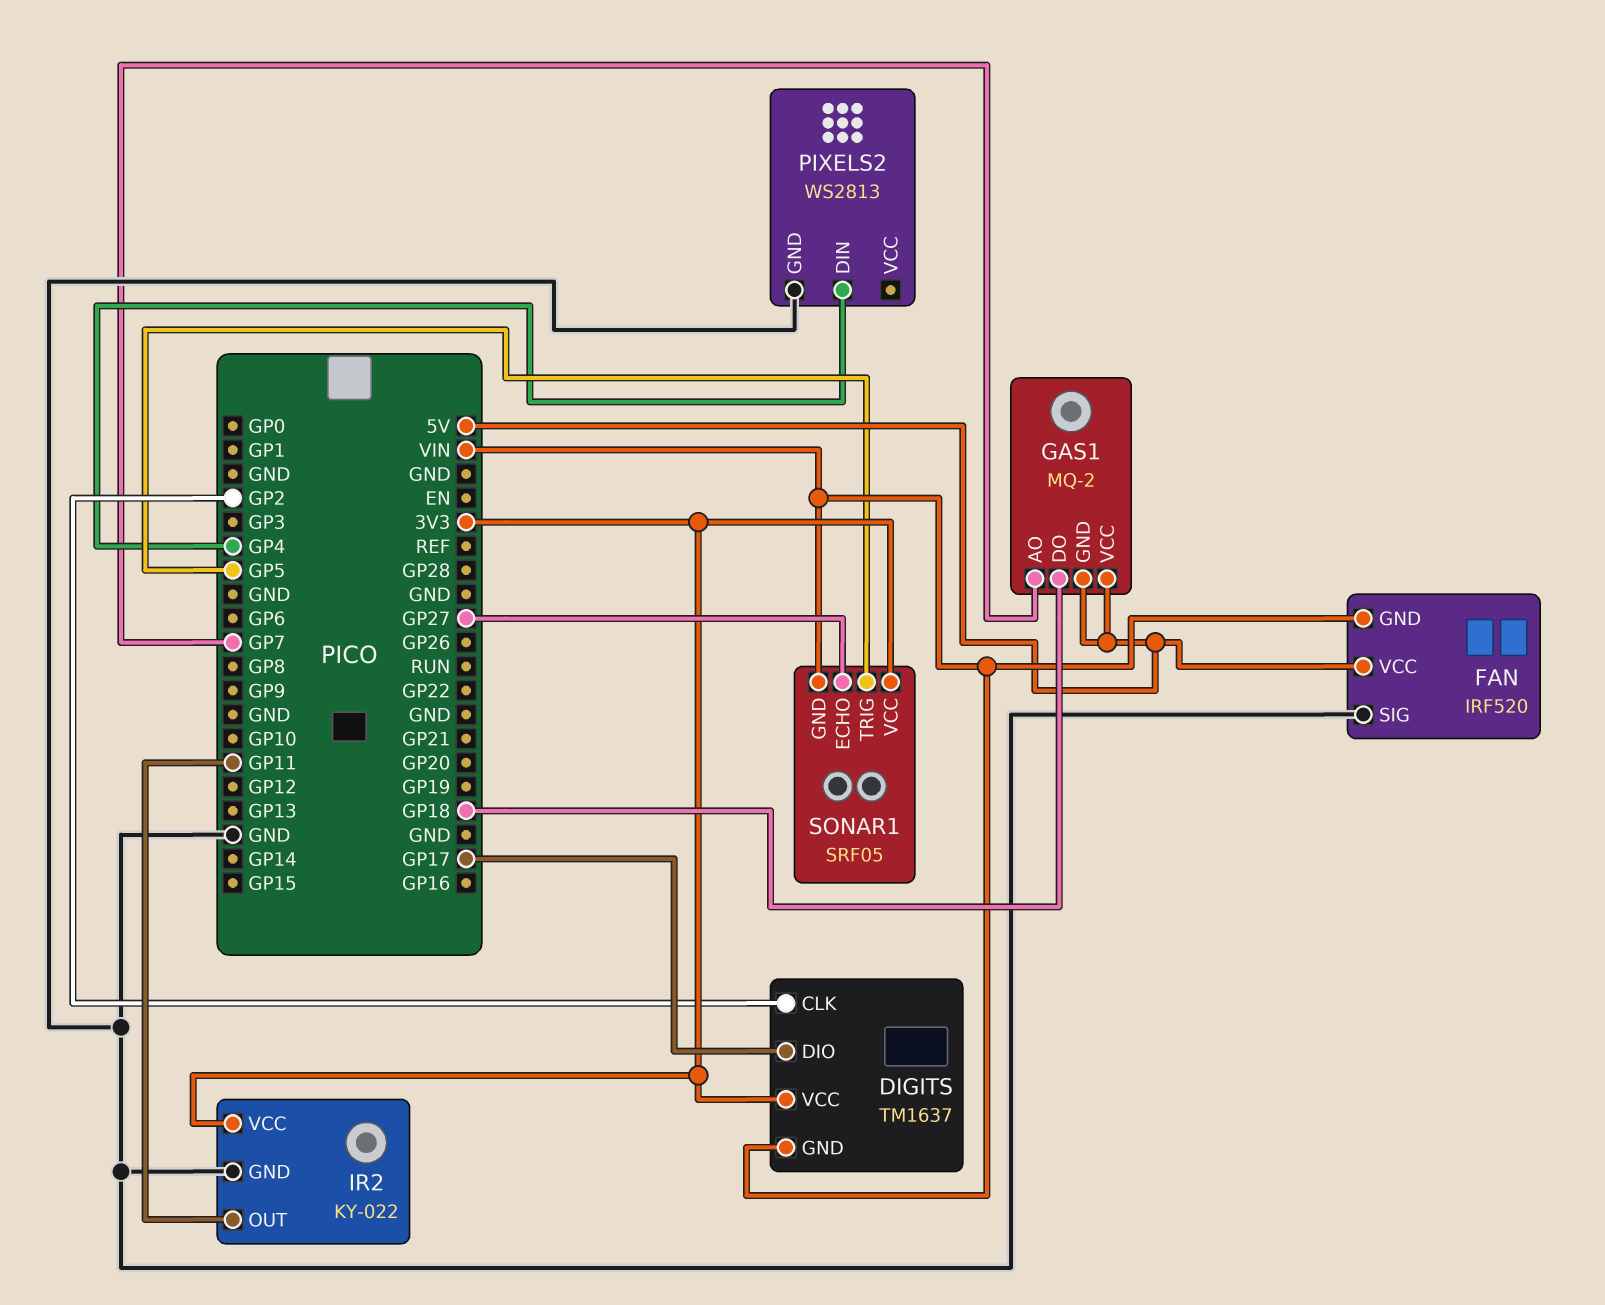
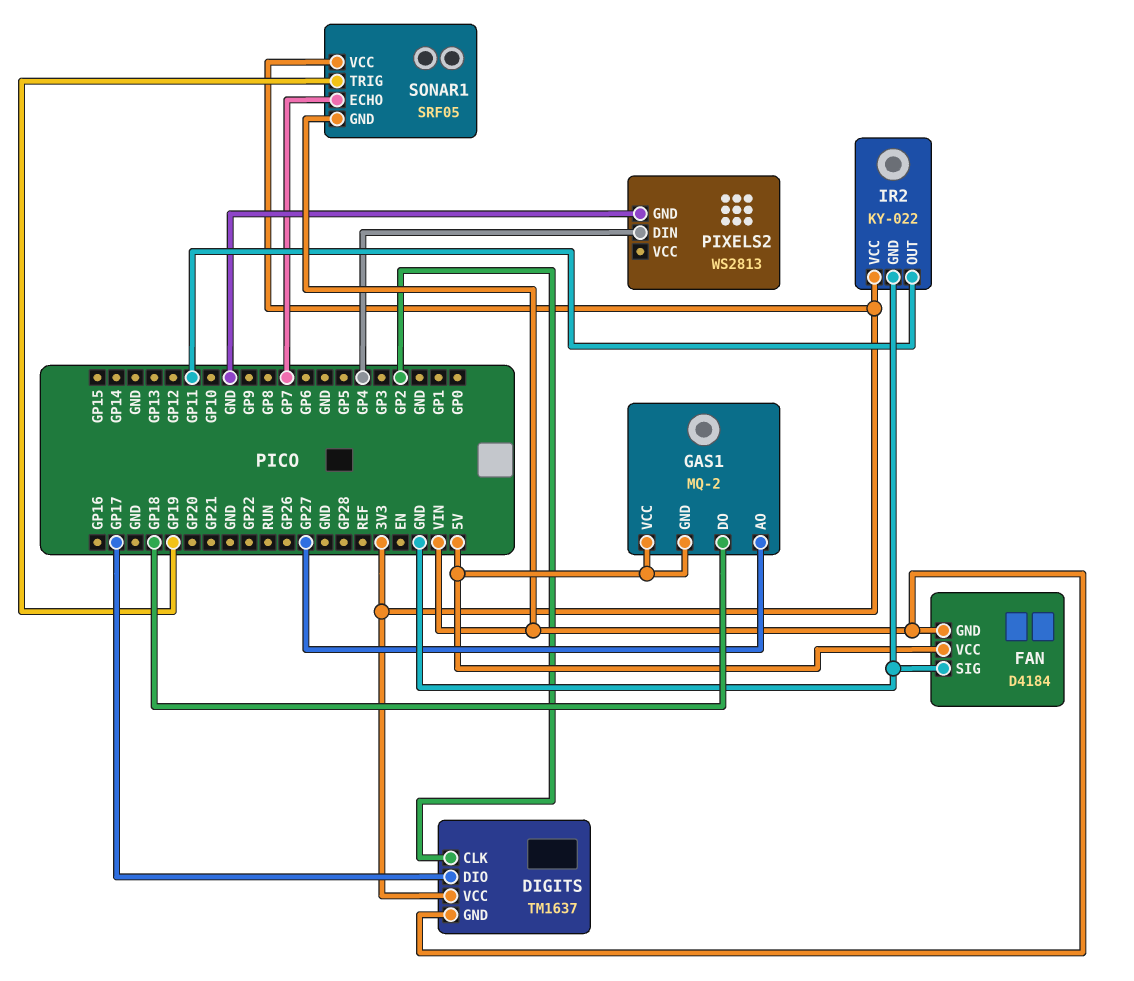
FAN: IRF520 -> D4184
GAS1 pin AO: GP7 -> GP27
SONAR1 pin ECHO: GP27 -> GP7
SONAR1 pin TRIG: GP5 -> GP19

